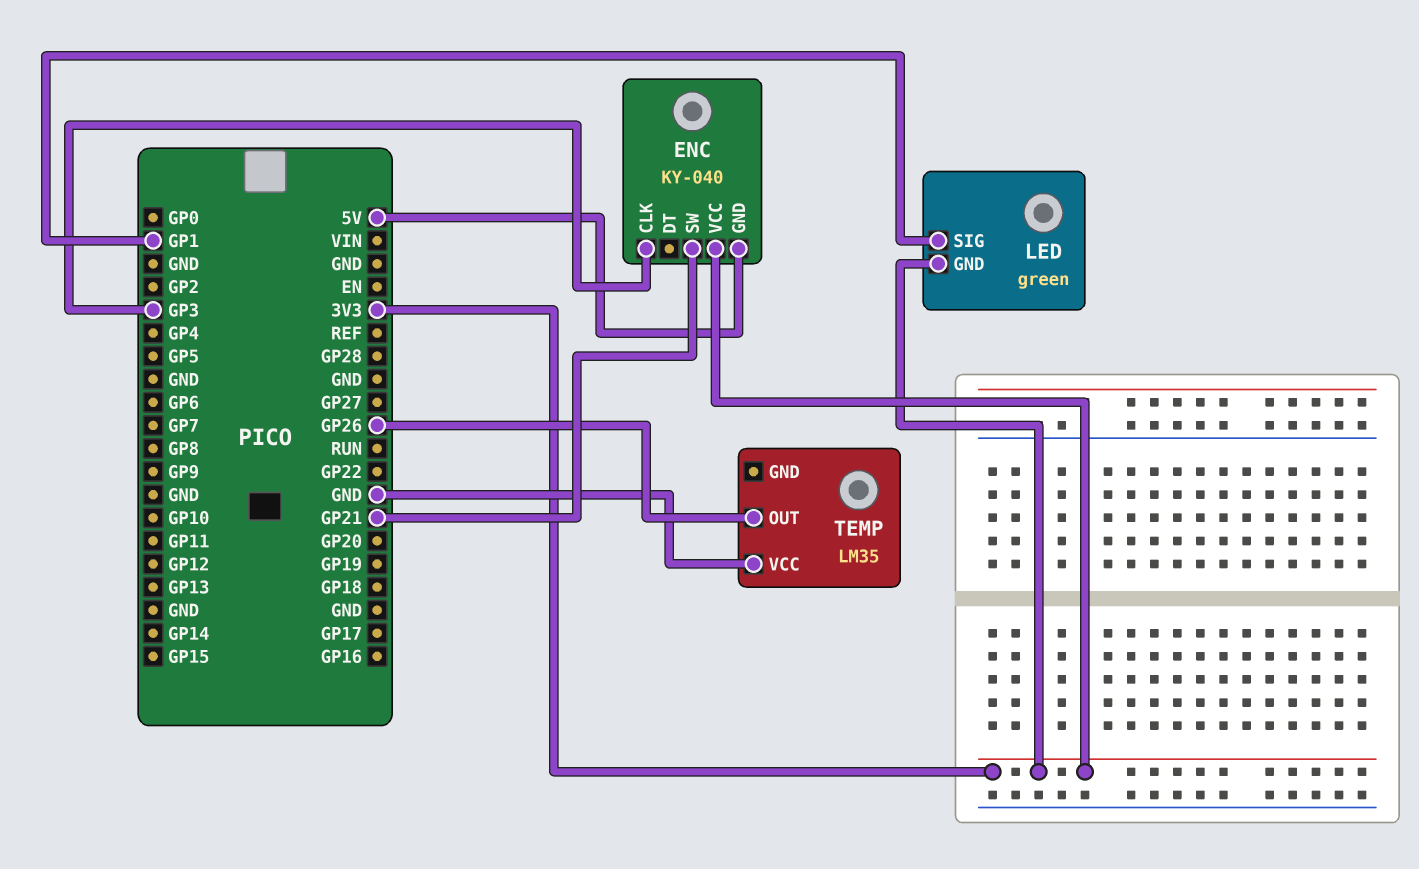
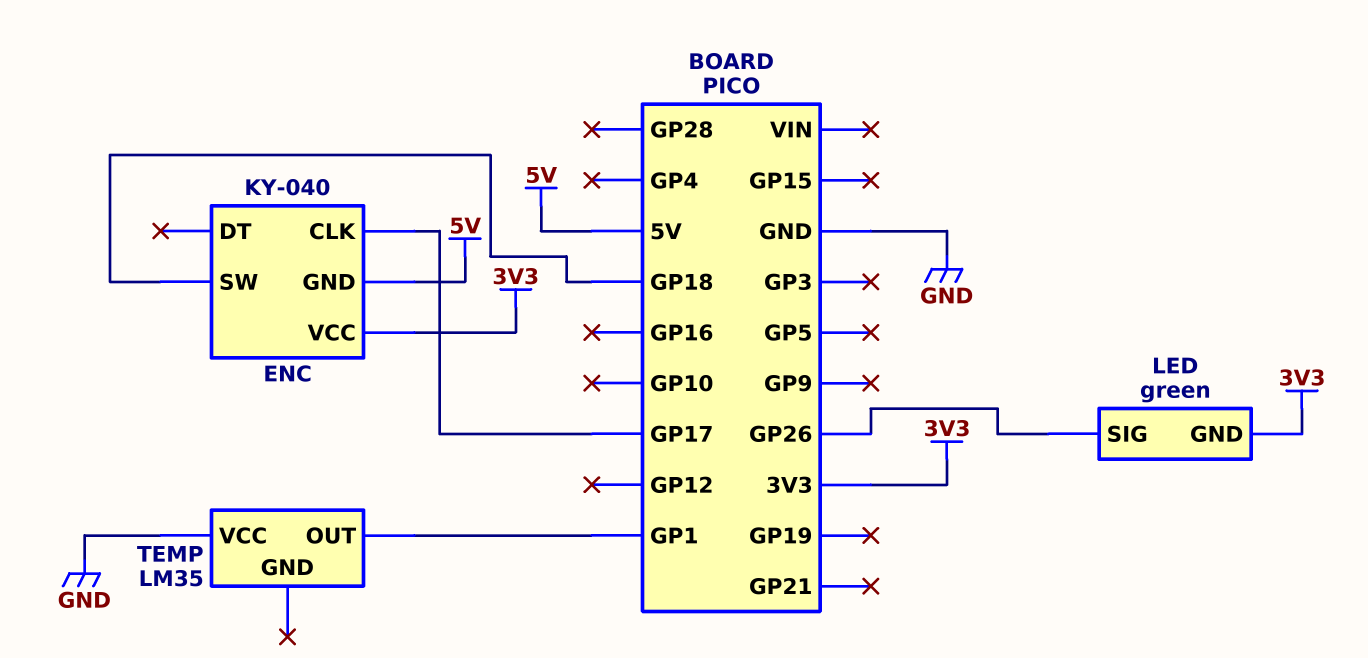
ENC pin CLK: GP3 -> GP17
ENC pin SW: GP21 -> GP18
LED pin SIG: GP1 -> GP26
TEMP pin OUT: GP26 -> GP1

